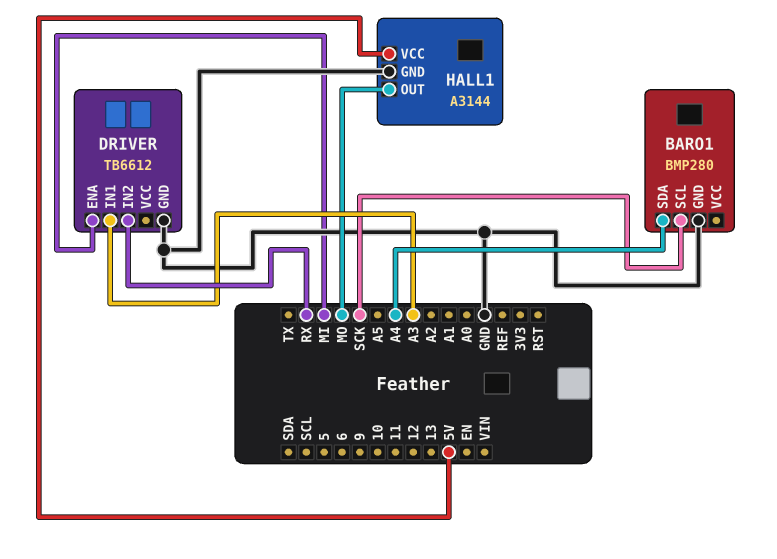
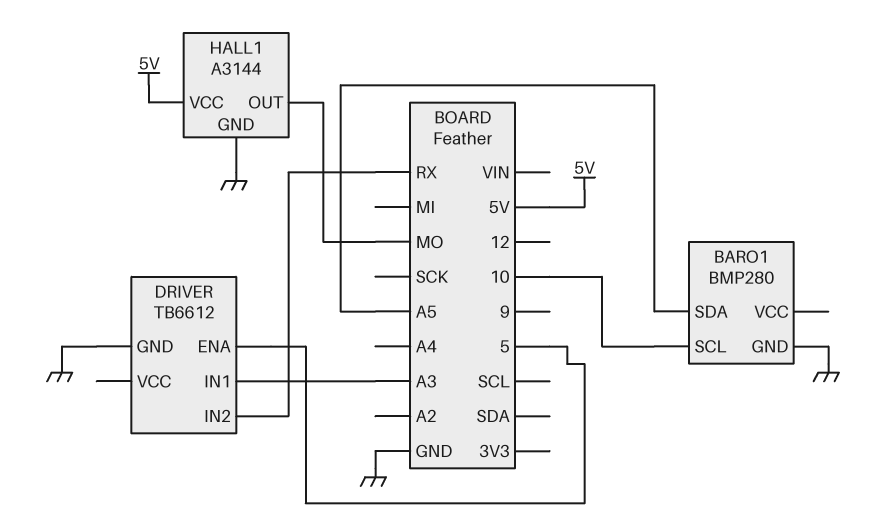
BARO1 pin SCL: SCK -> 10
BARO1 pin SDA: A4 -> A5
DRIVER pin ENA: MI -> 5

